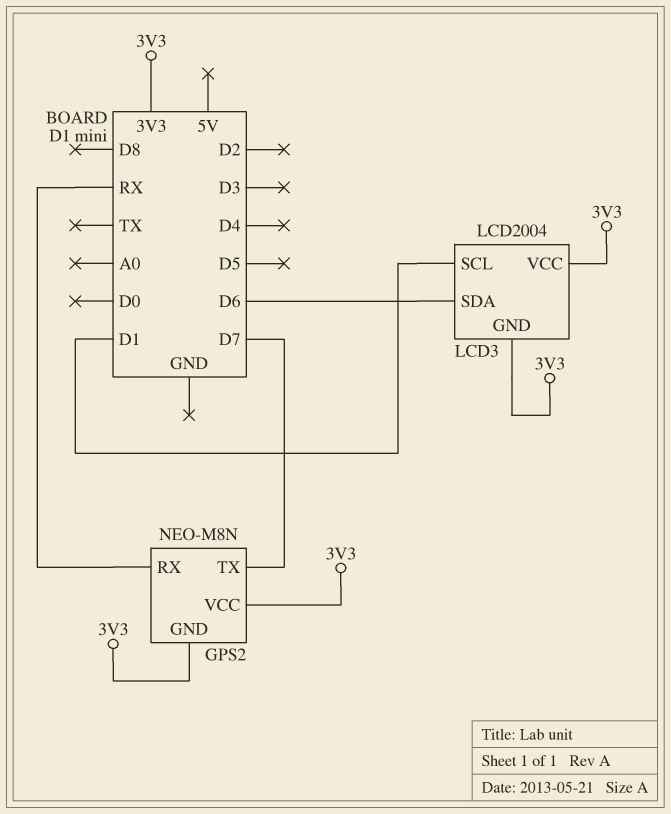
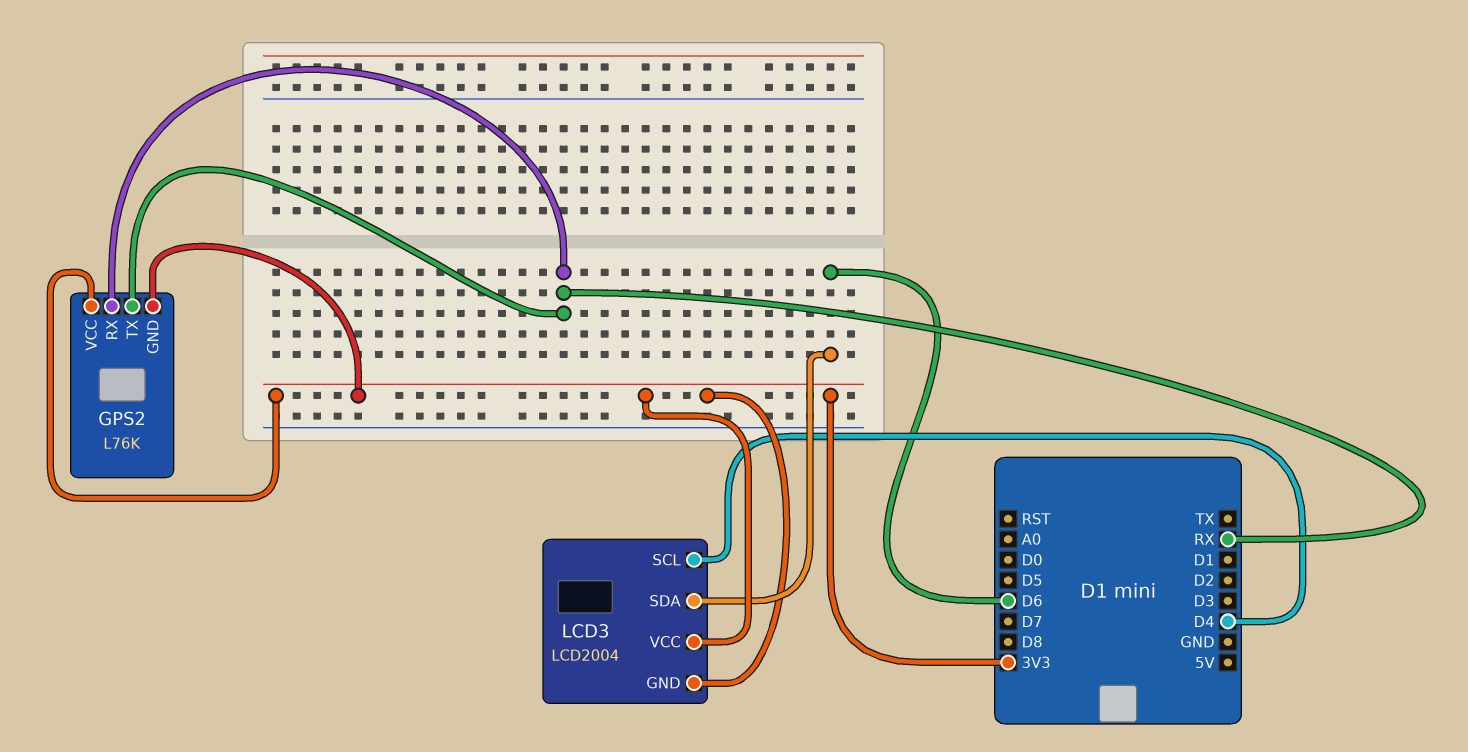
GPS2: NEO-M8N -> L76K
GPS2 pin TX: D7 -> RX
LCD3 pin SCL: D1 -> D4

